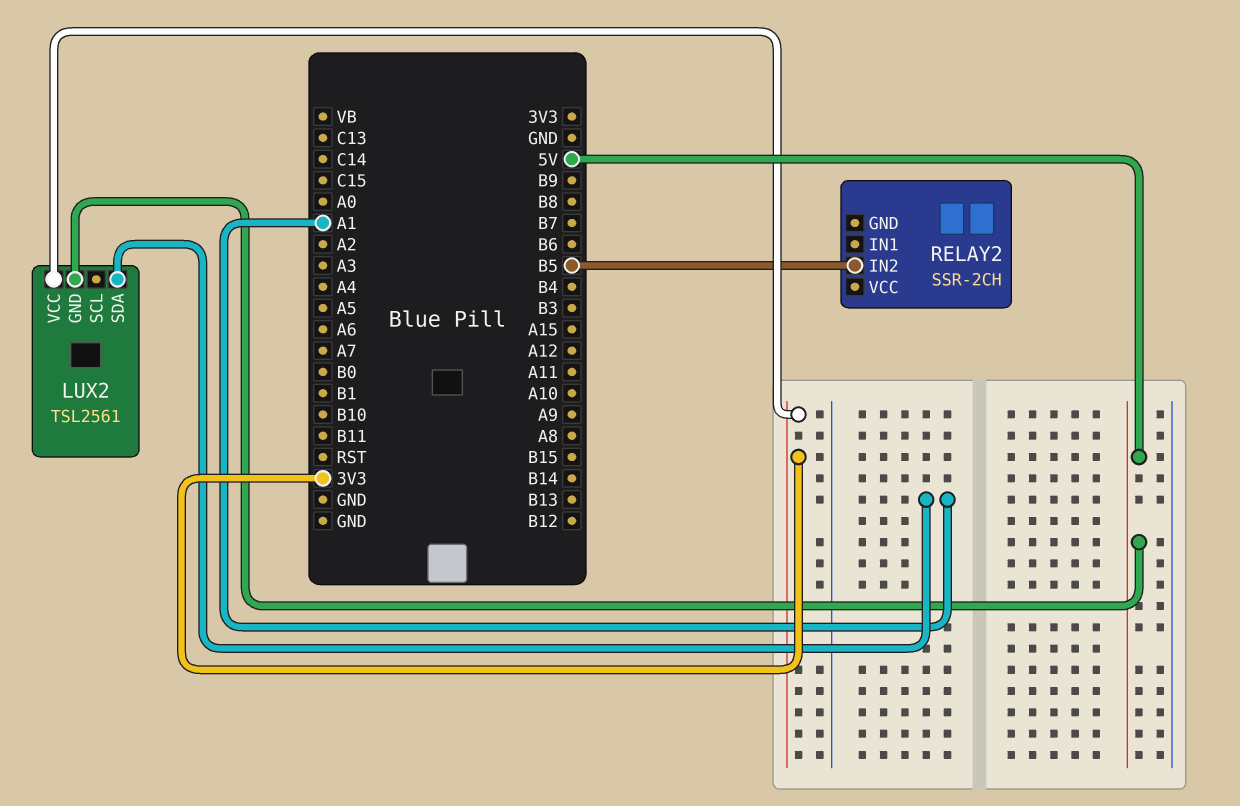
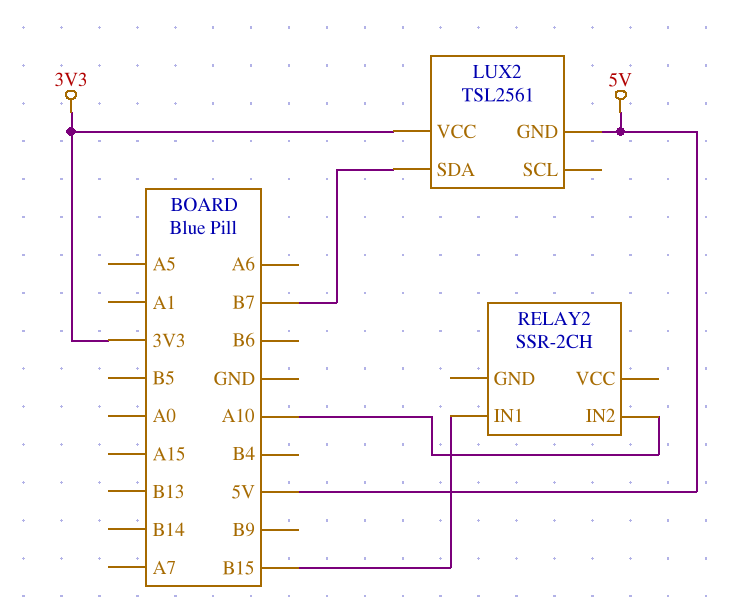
LUX2 pin SDA: A1 -> B7
RELAY2 pin IN1: none -> B15
RELAY2 pin IN2: B5 -> A10

